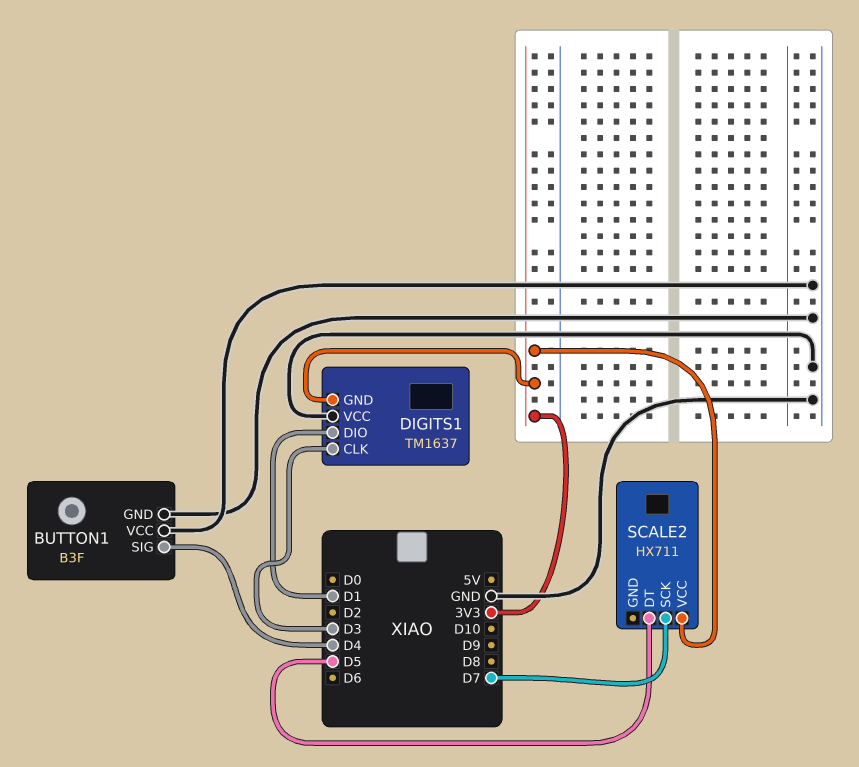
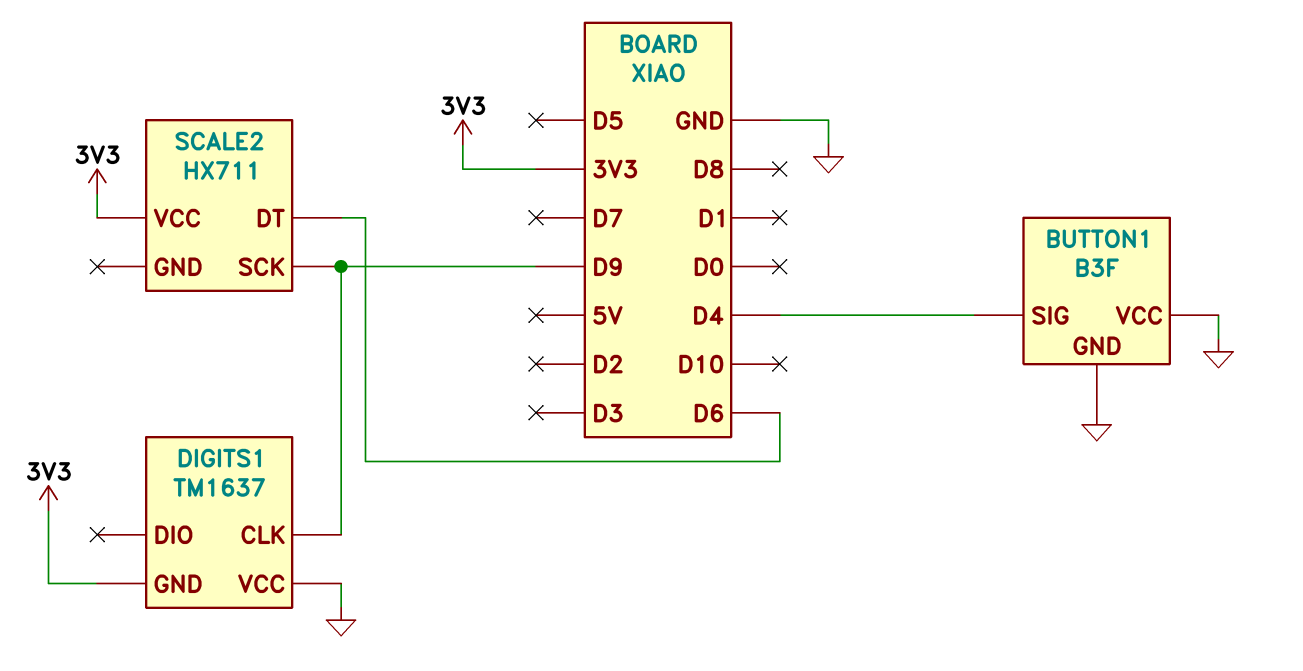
DIGITS1 pin CLK: D3 -> D9
DIGITS1 pin DIO: D1 -> none
SCALE2 pin DT: D5 -> D6
SCALE2 pin SCK: D7 -> D9

